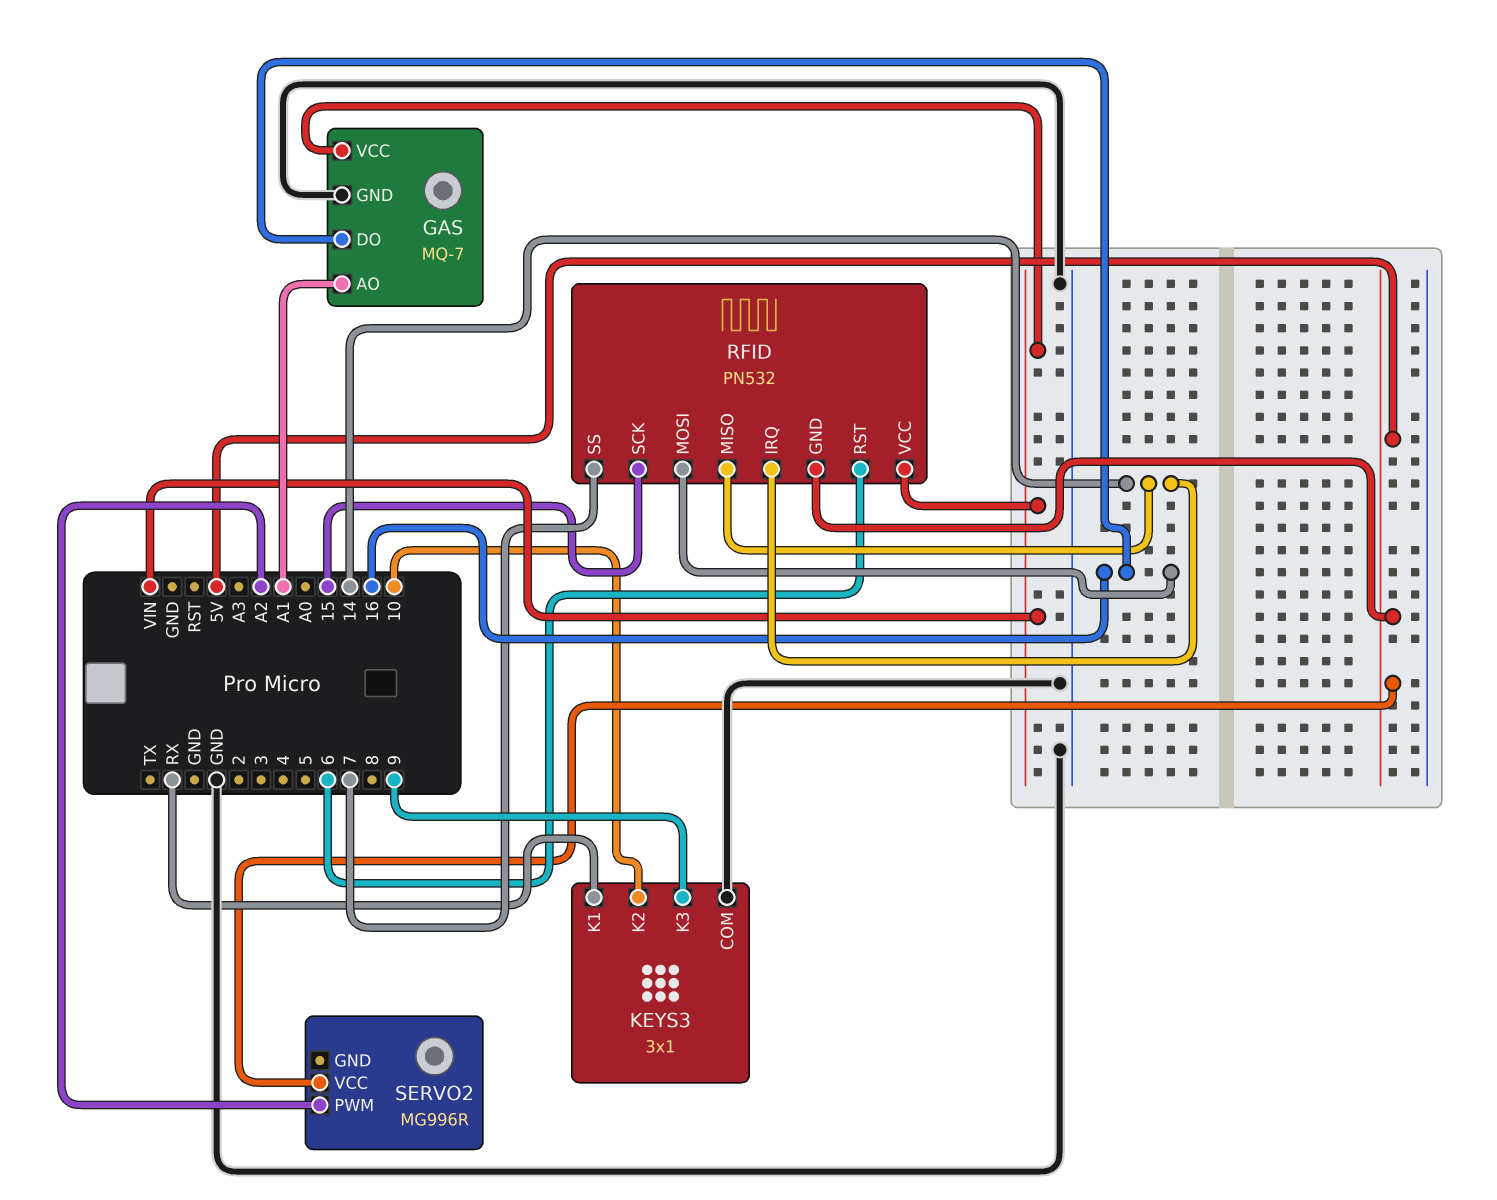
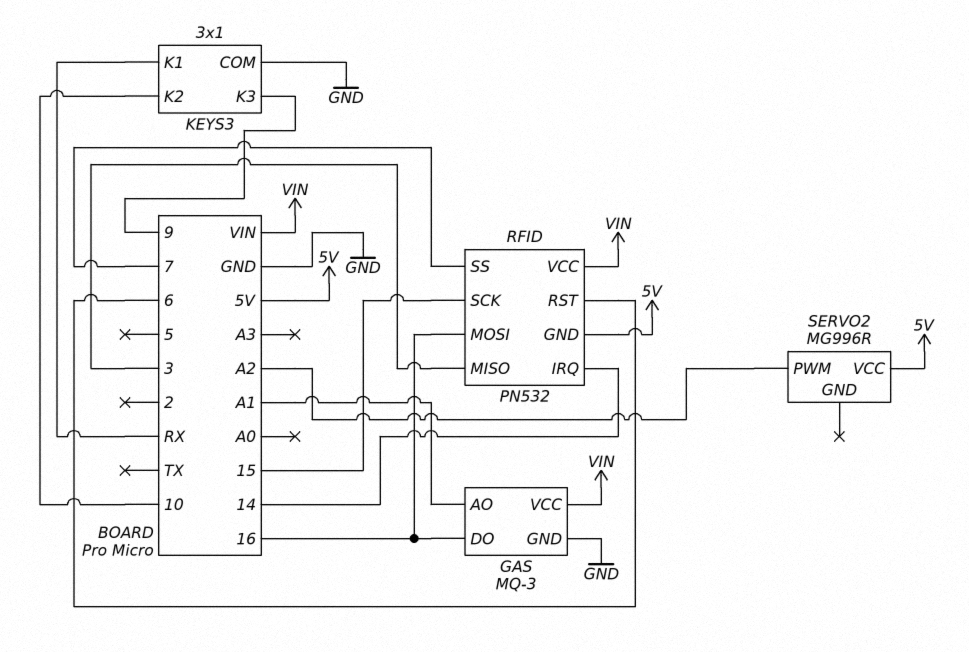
GAS: MQ-7 -> MQ-3
RFID pin MISO: 14 -> 3

